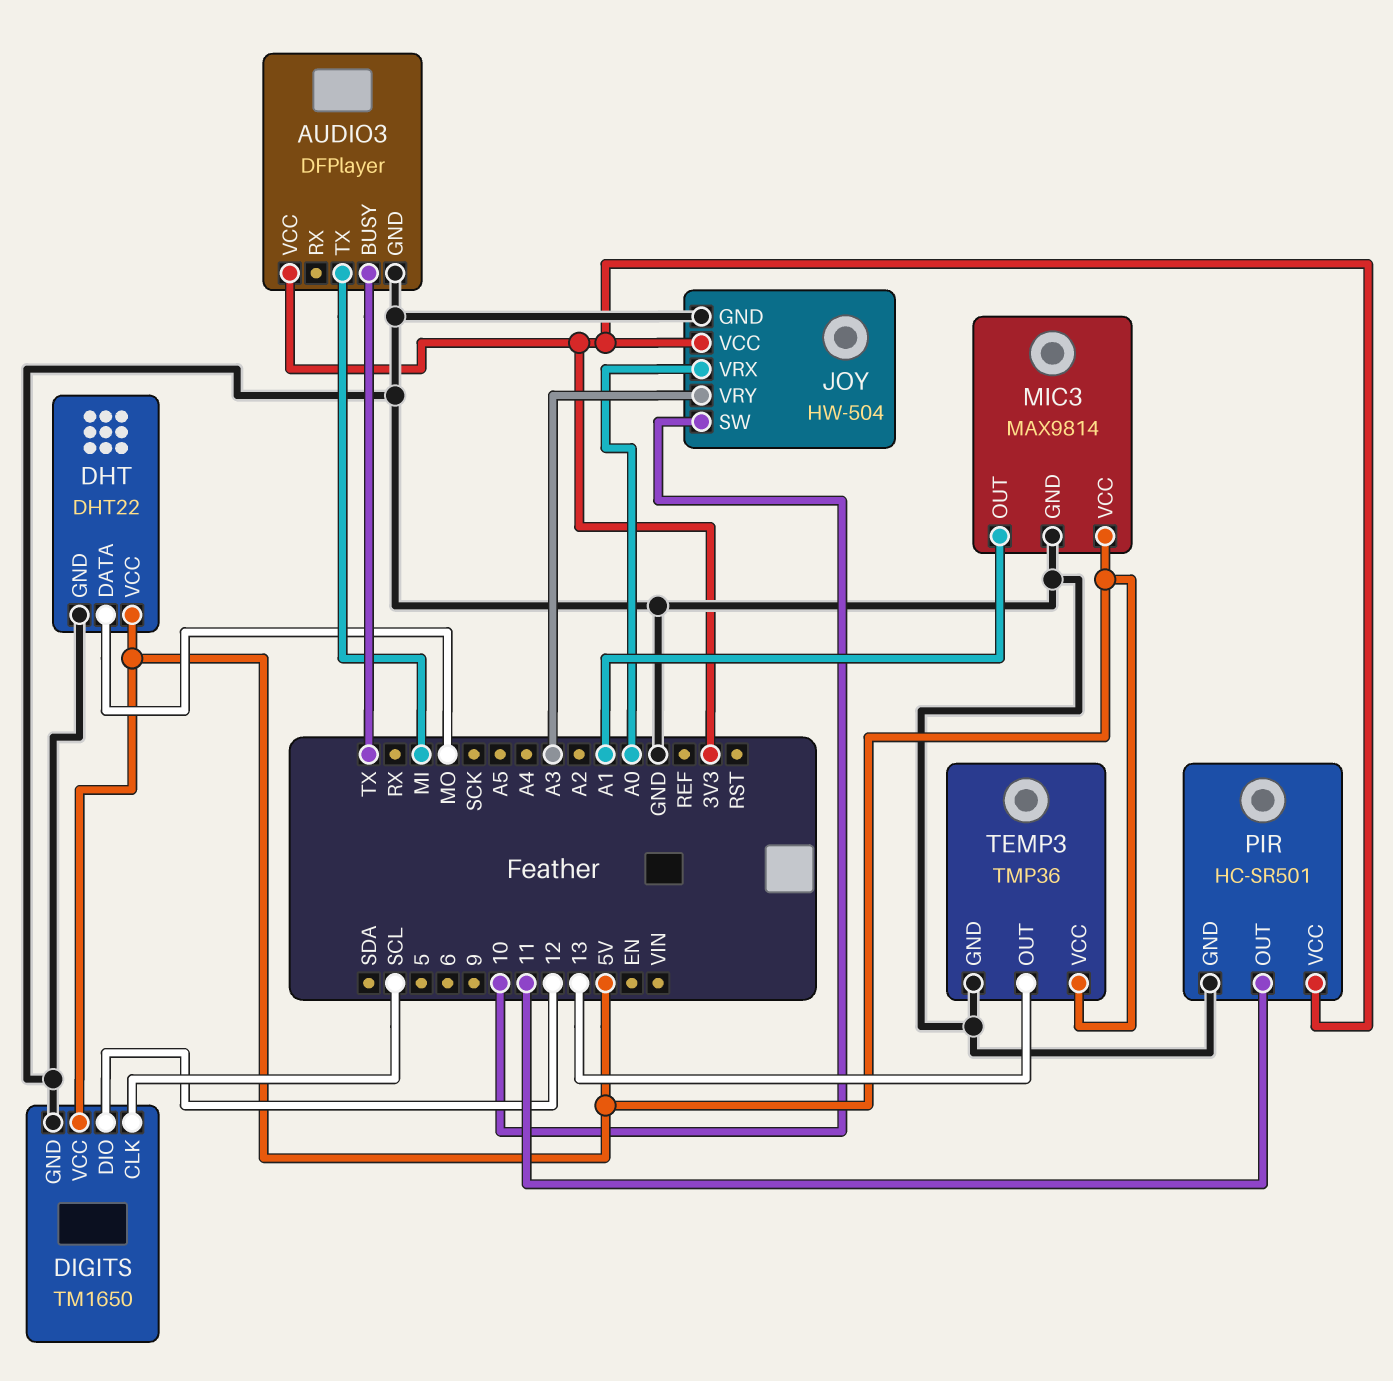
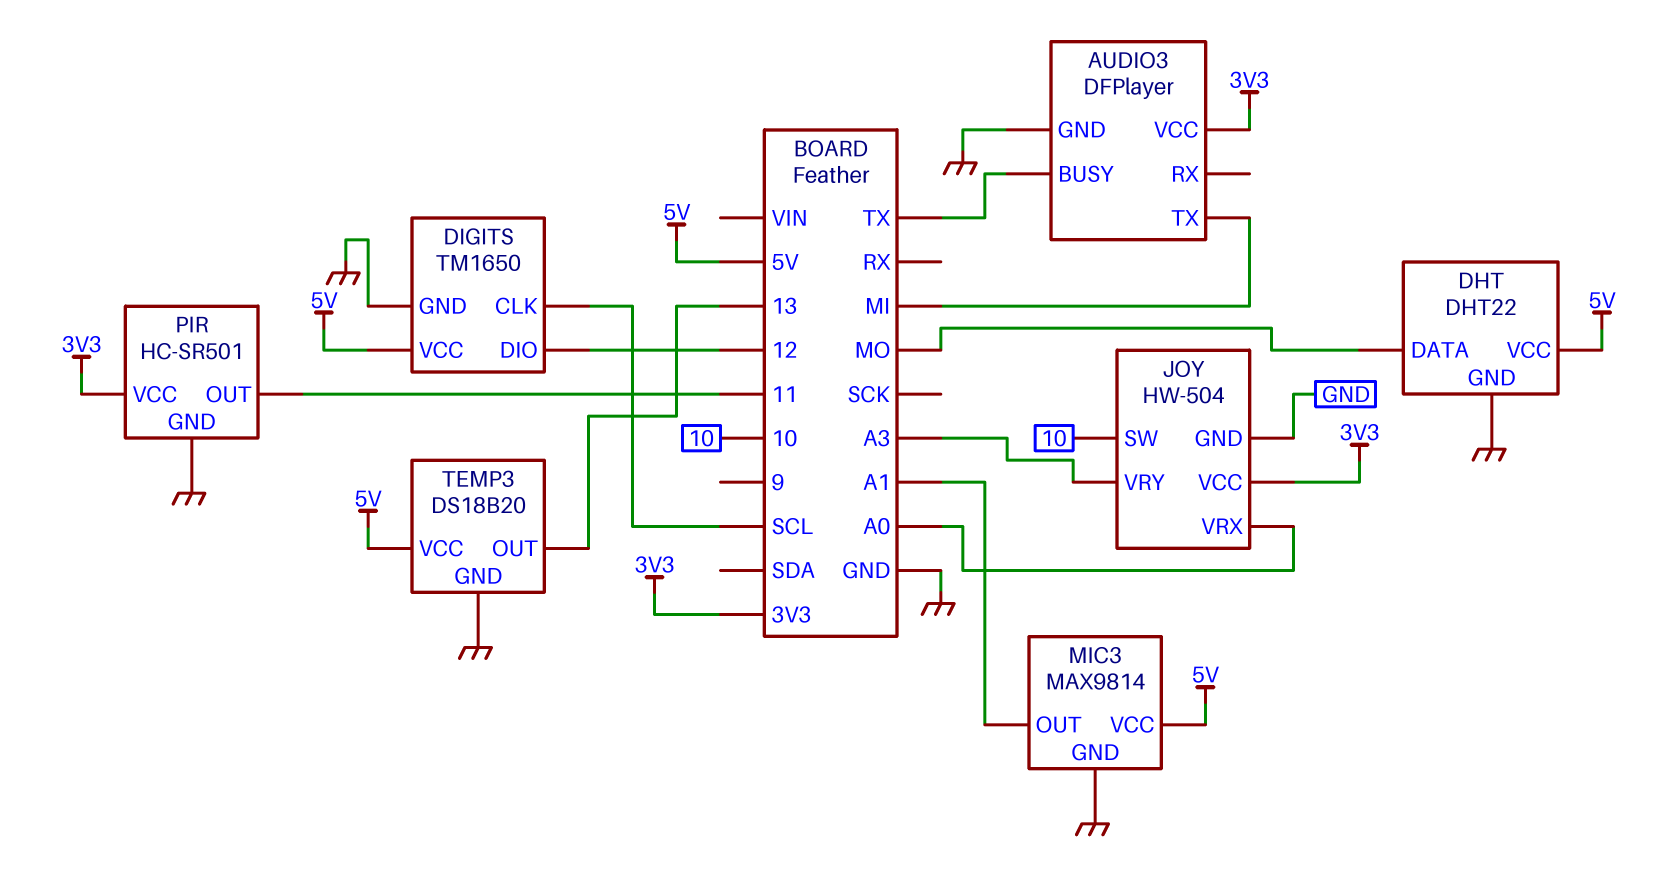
TEMP3: TMP36 -> DS18B20

